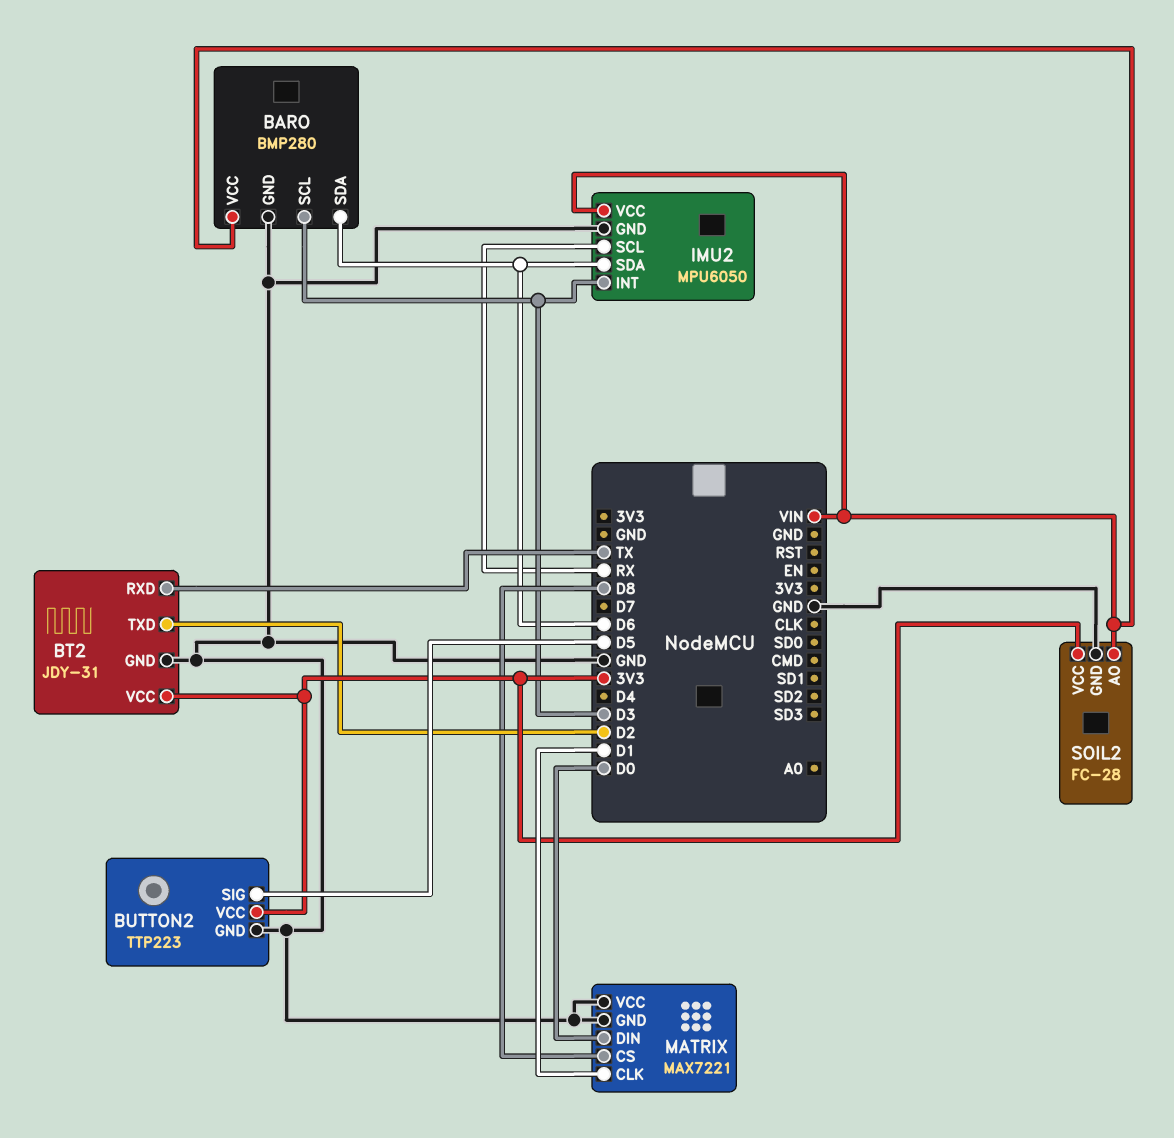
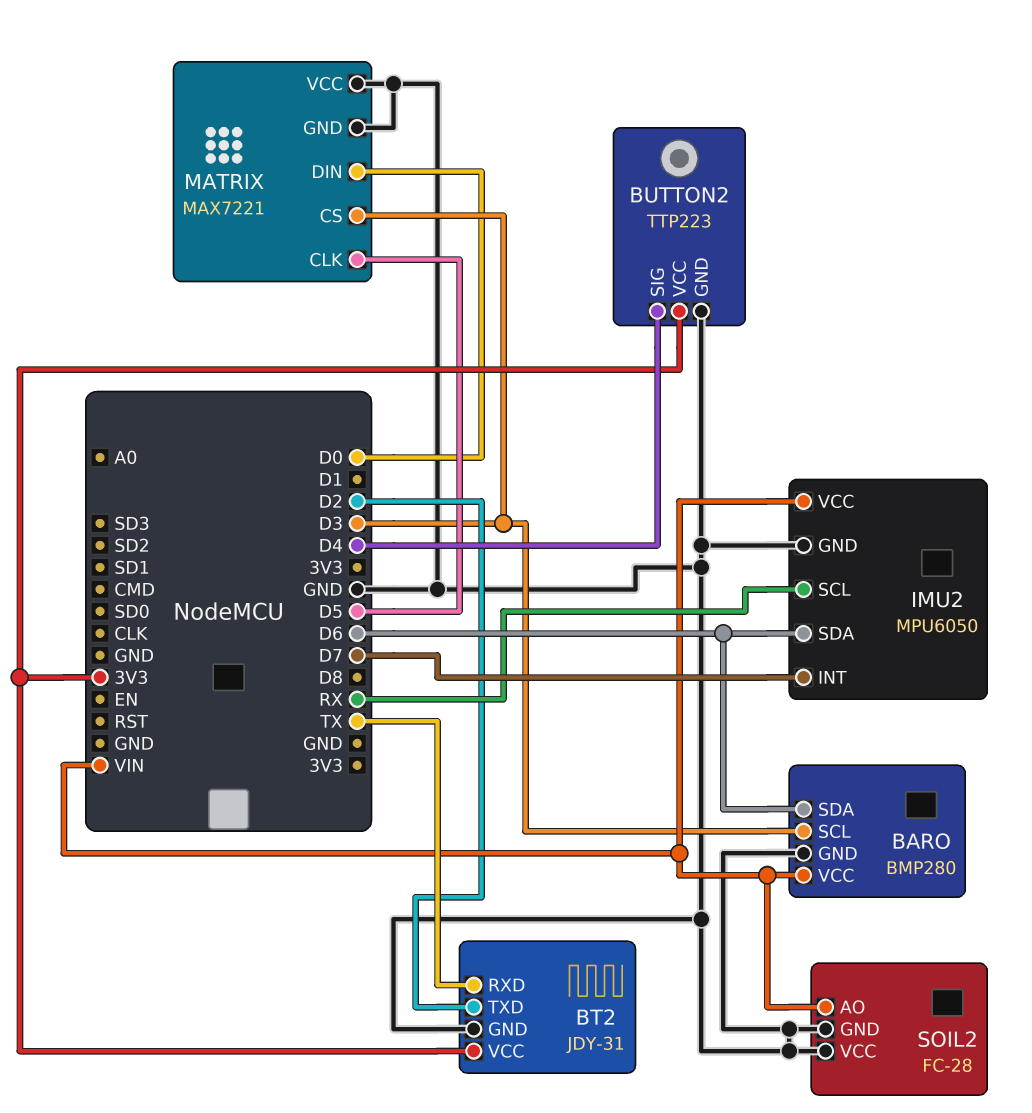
BUTTON2 pin SIG: D5 -> D4
IMU2 pin INT: D3 -> D7
MATRIX pin CLK: D1 -> D5
MATRIX pin CS: D8 -> D3
SOIL2 pin VCC: 3V3 -> GND

